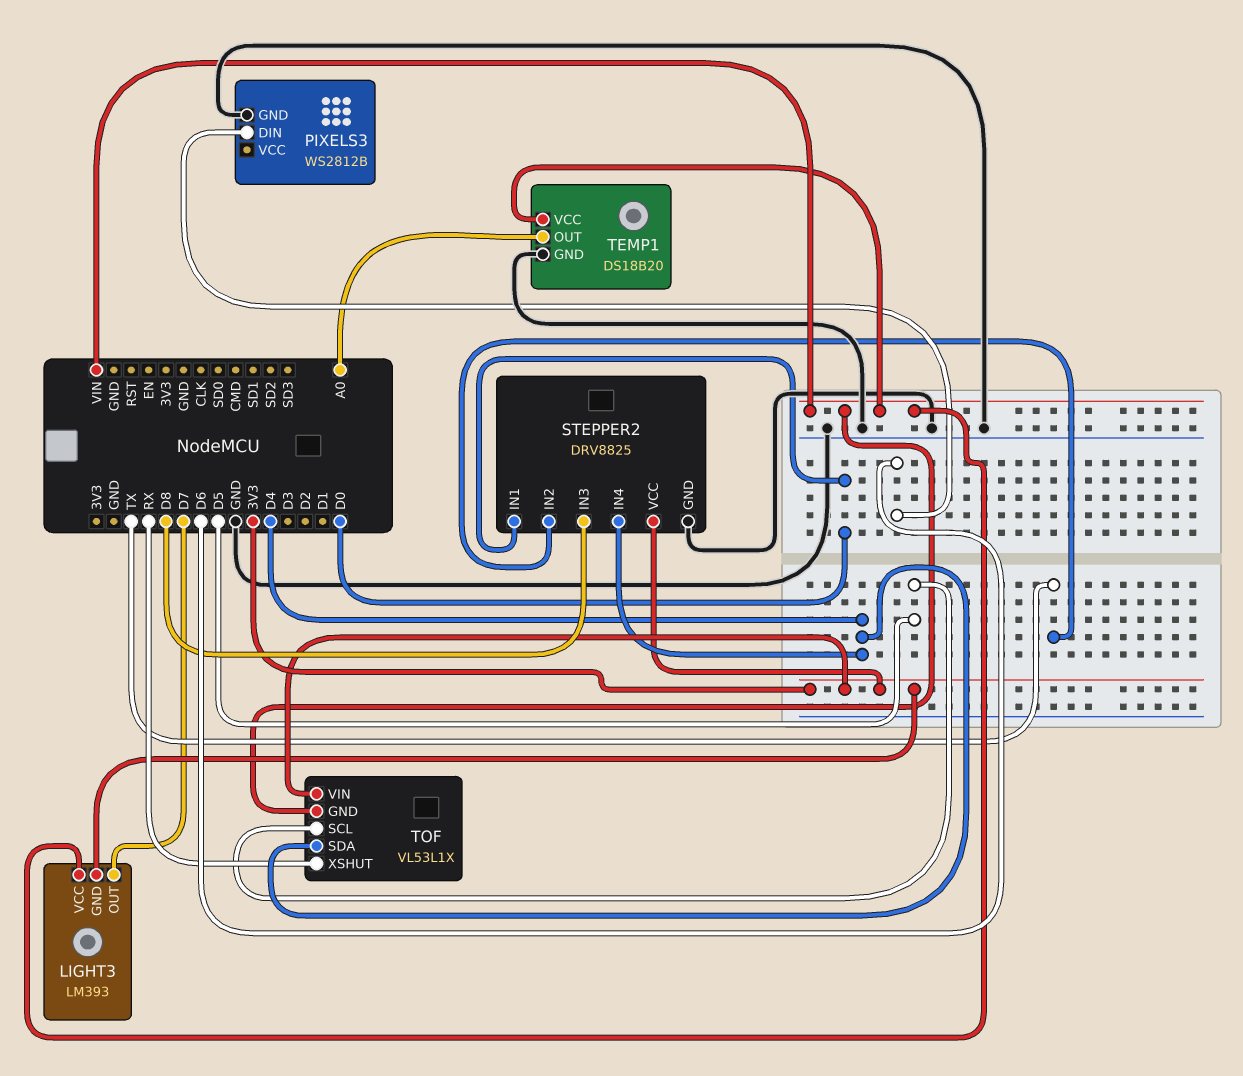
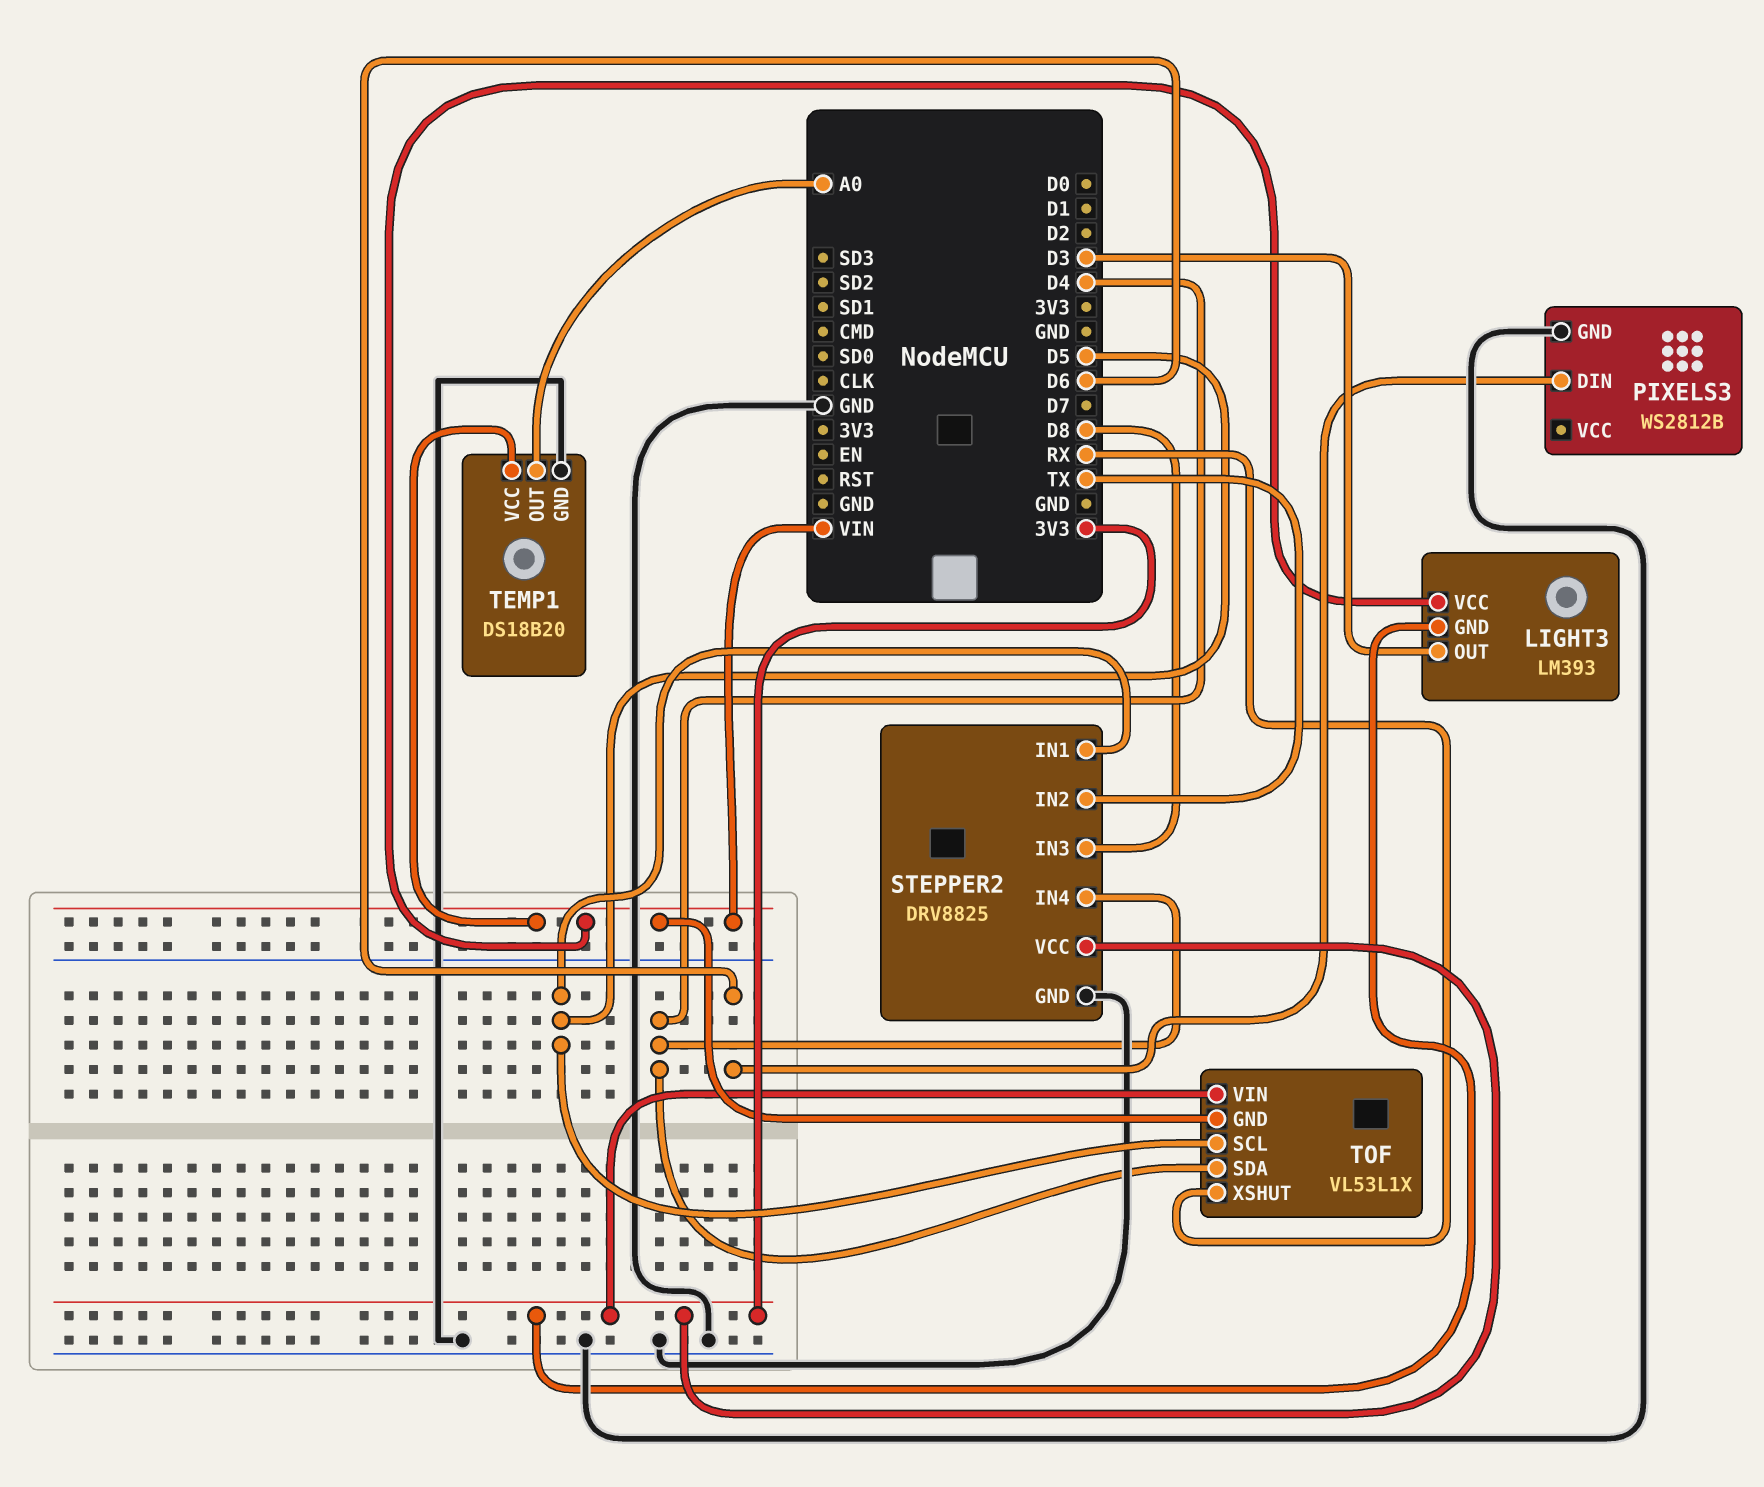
LIGHT3 pin OUT: D7 -> D3
STEPPER2 pin IN1: D0 -> D5

